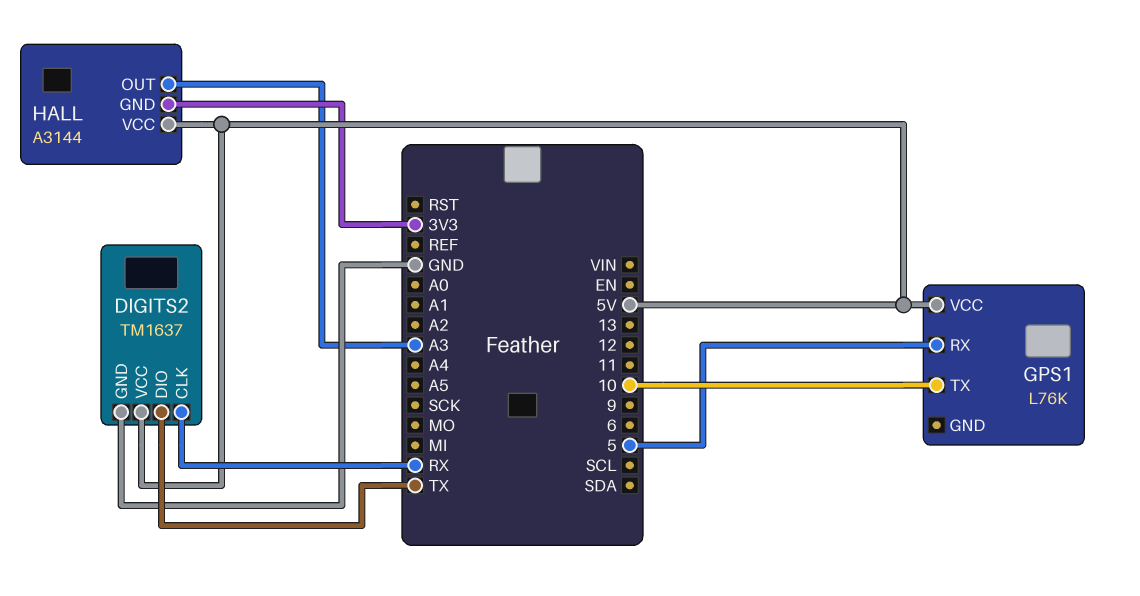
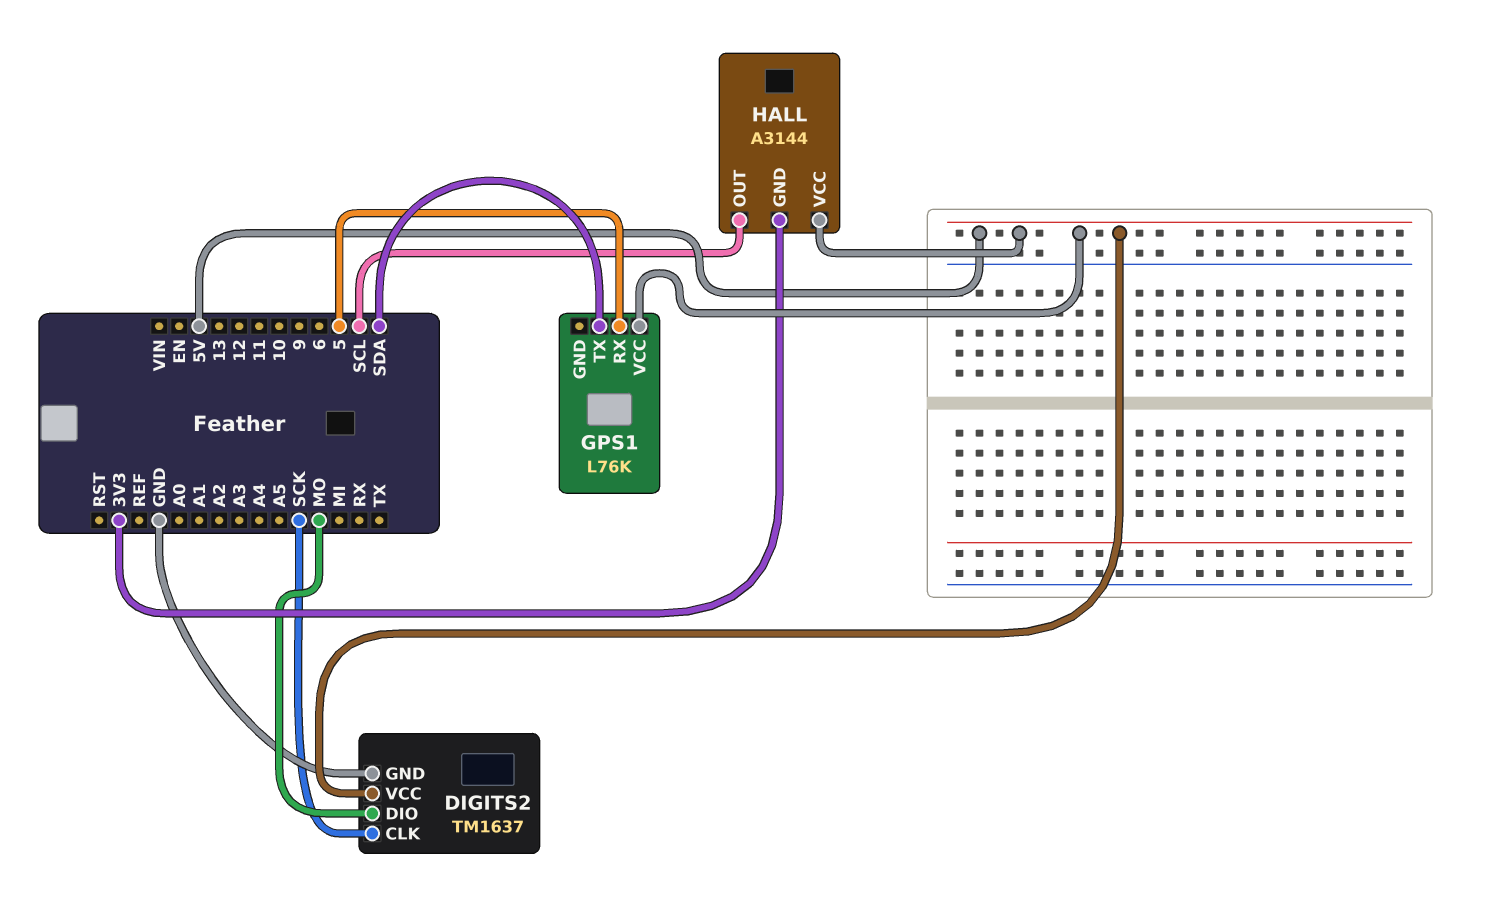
DIGITS2 pin CLK: RX -> SCK
DIGITS2 pin DIO: TX -> MO
GPS1 pin TX: 10 -> SDA
HALL pin OUT: A3 -> SCL

